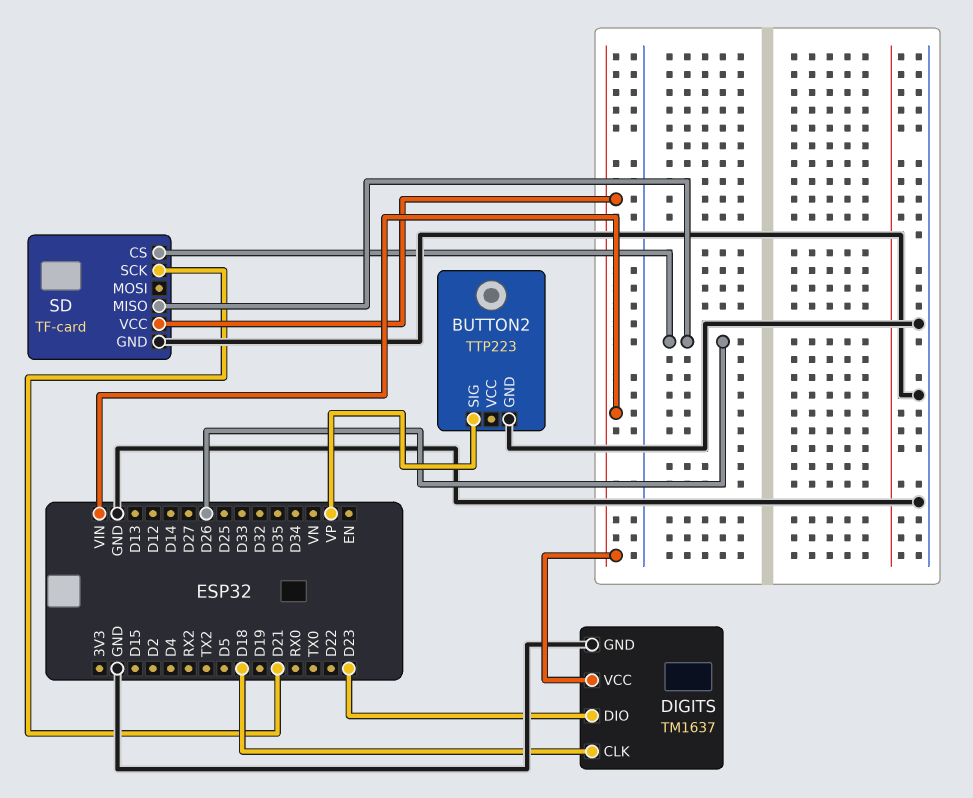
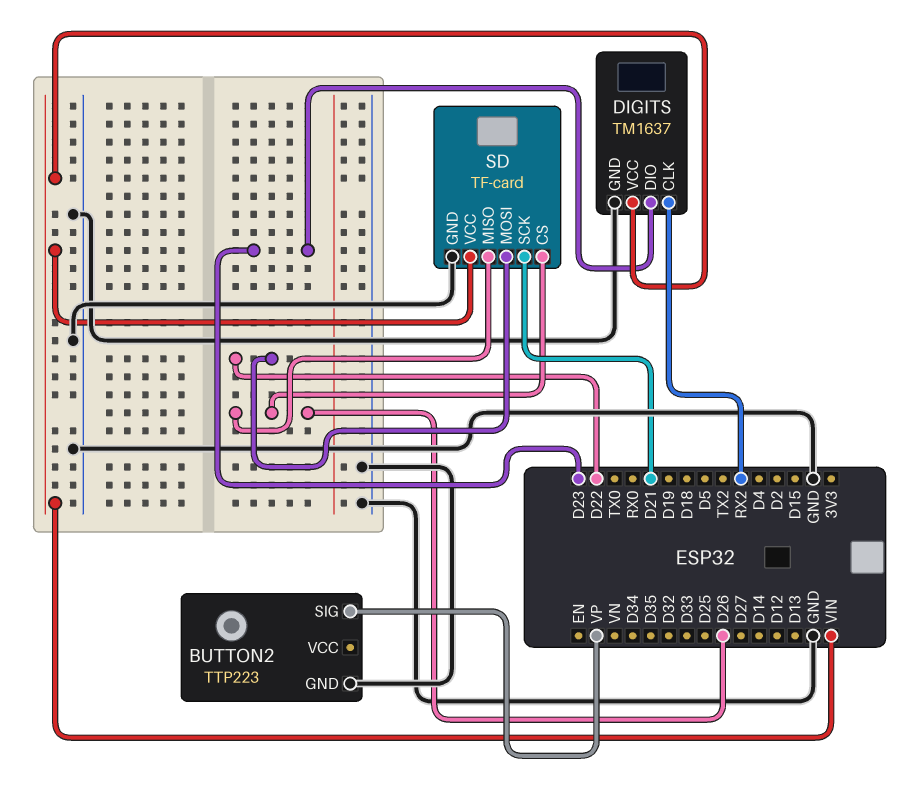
DIGITS pin CLK: D18 -> RX2
SD pin MOSI: none -> D22

